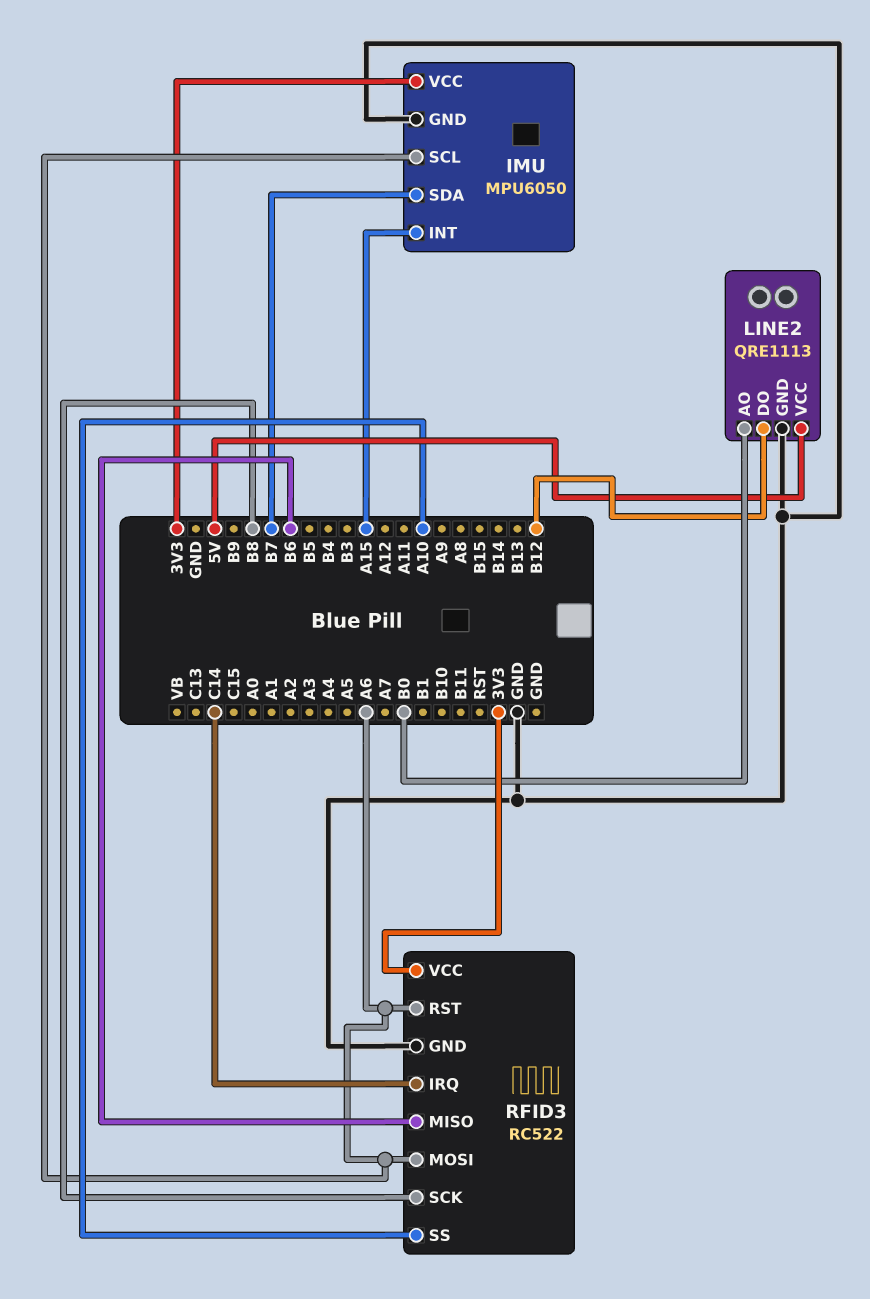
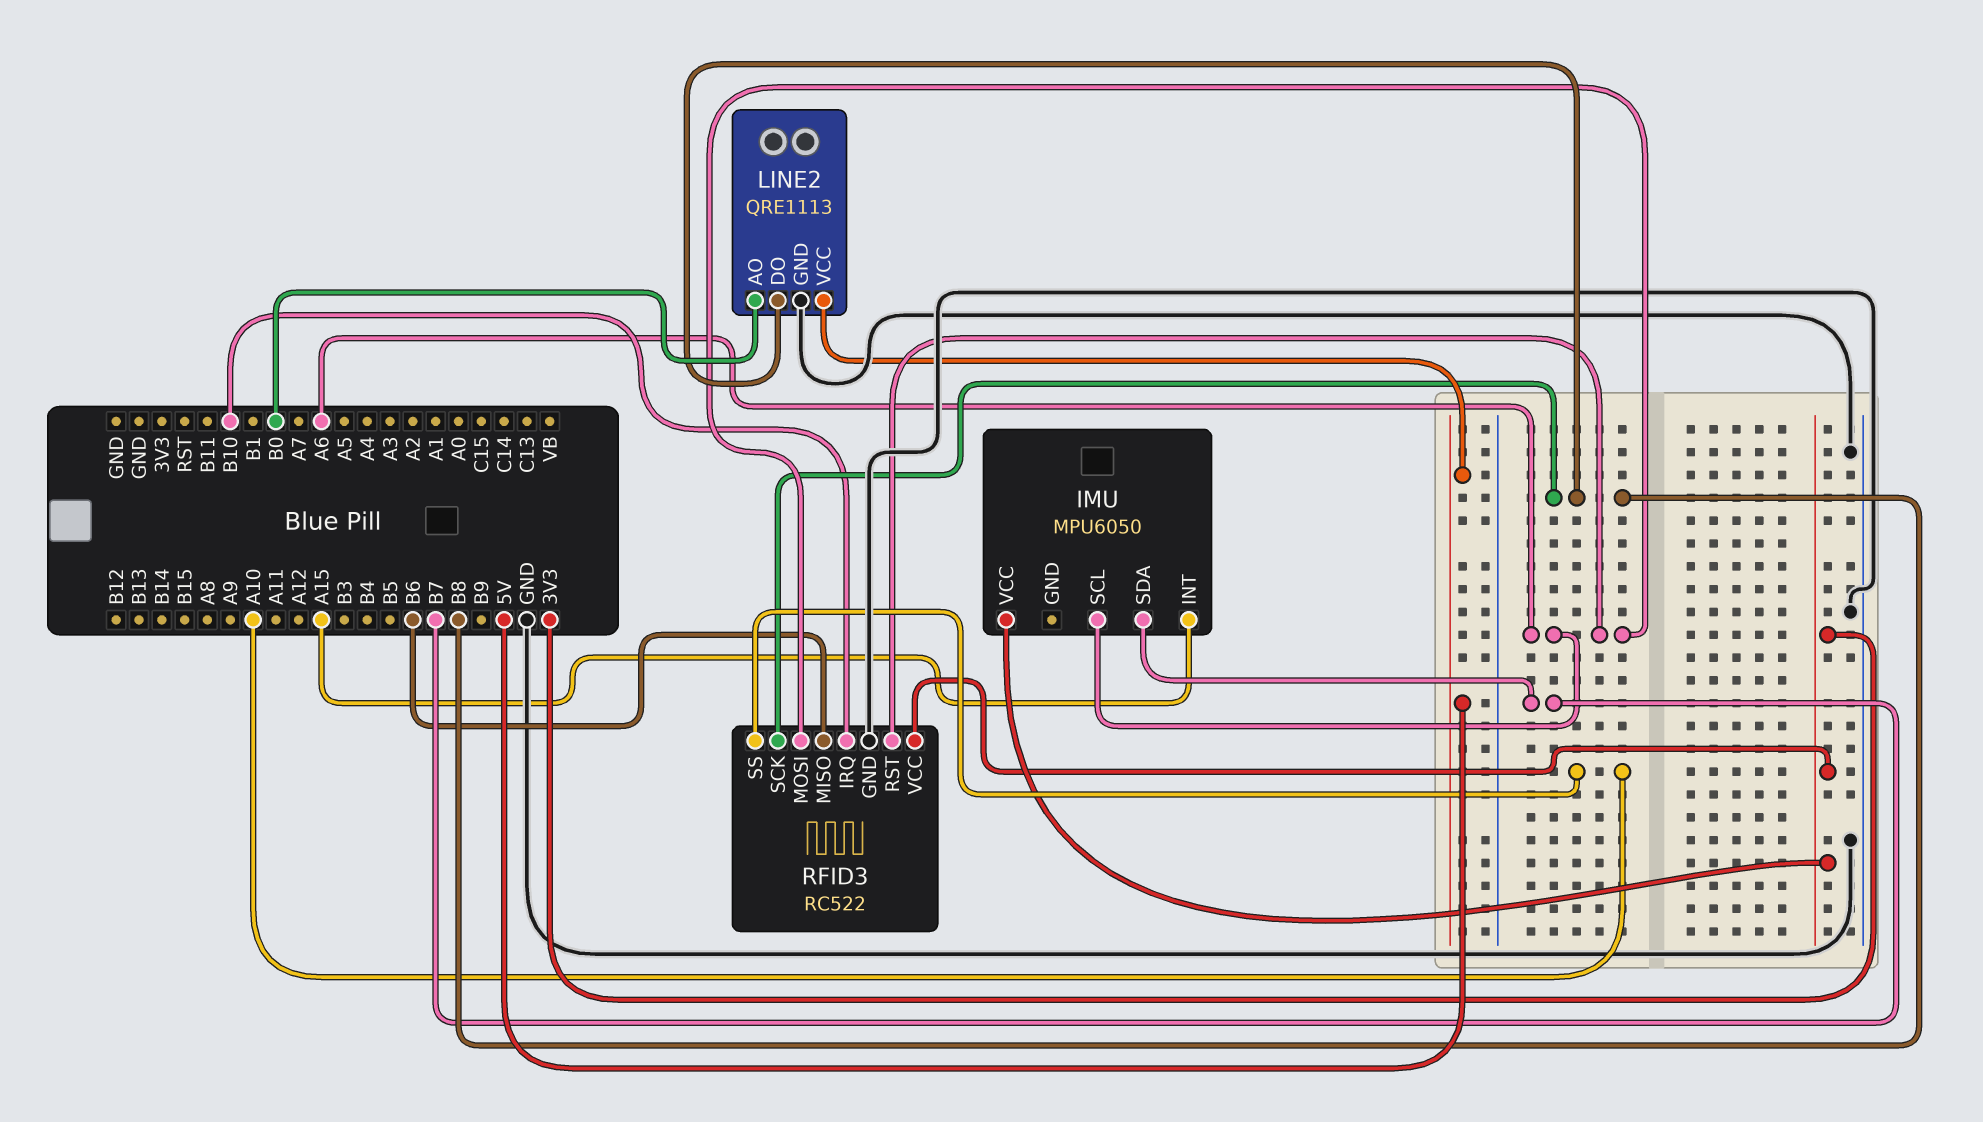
IMU pin GND: GND -> none
LINE2 pin DO: B12 -> B8
RFID3 pin IRQ: C14 -> B10

